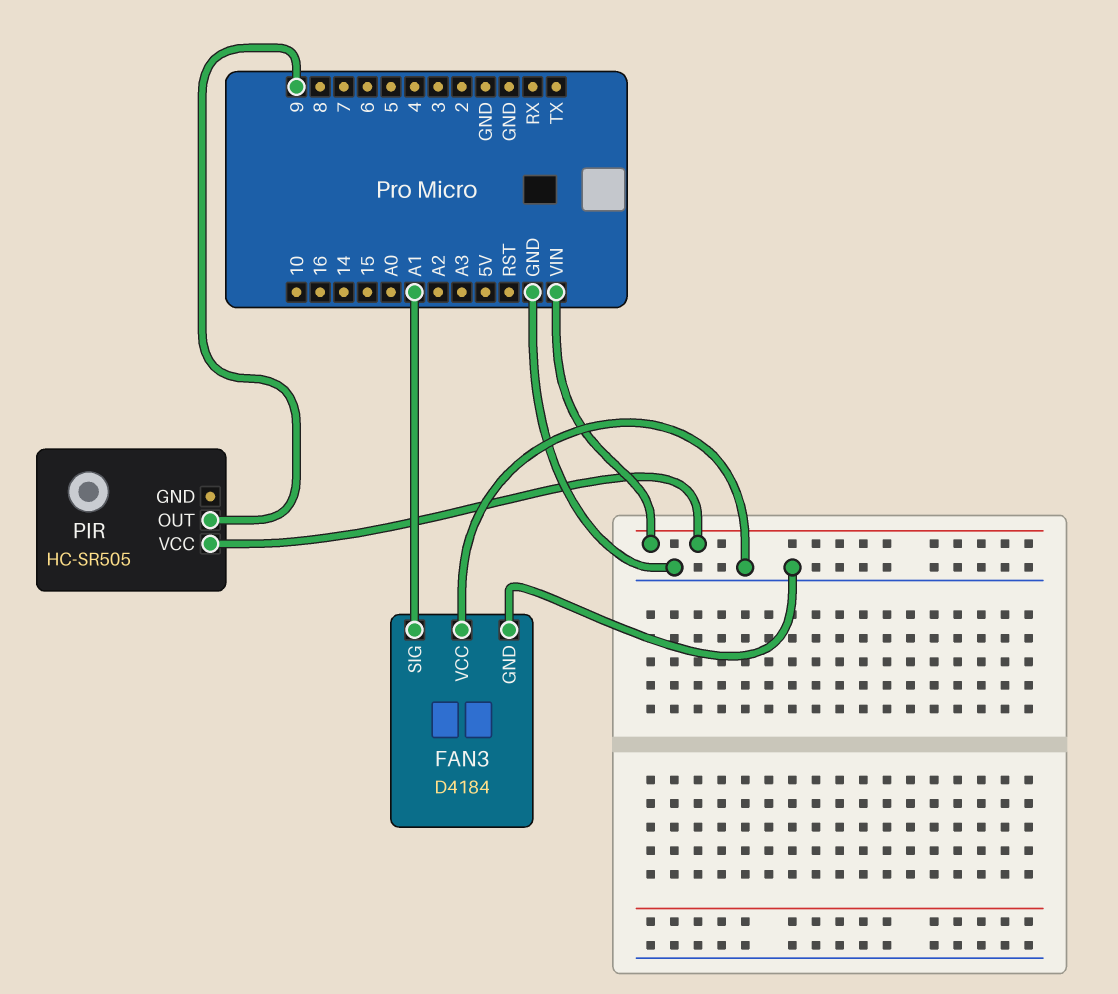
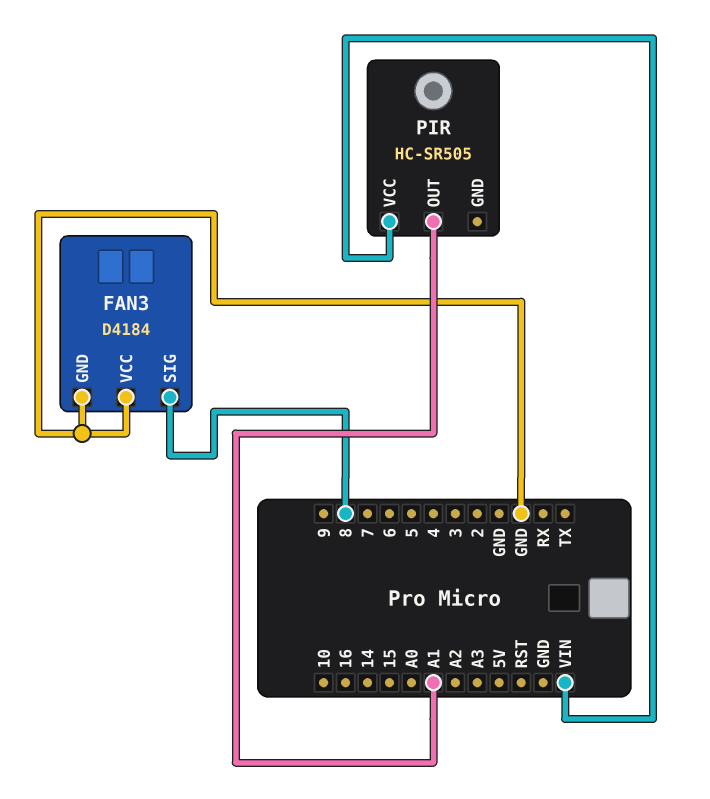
FAN3 pin SIG: A1 -> 8
PIR pin OUT: 9 -> A1

